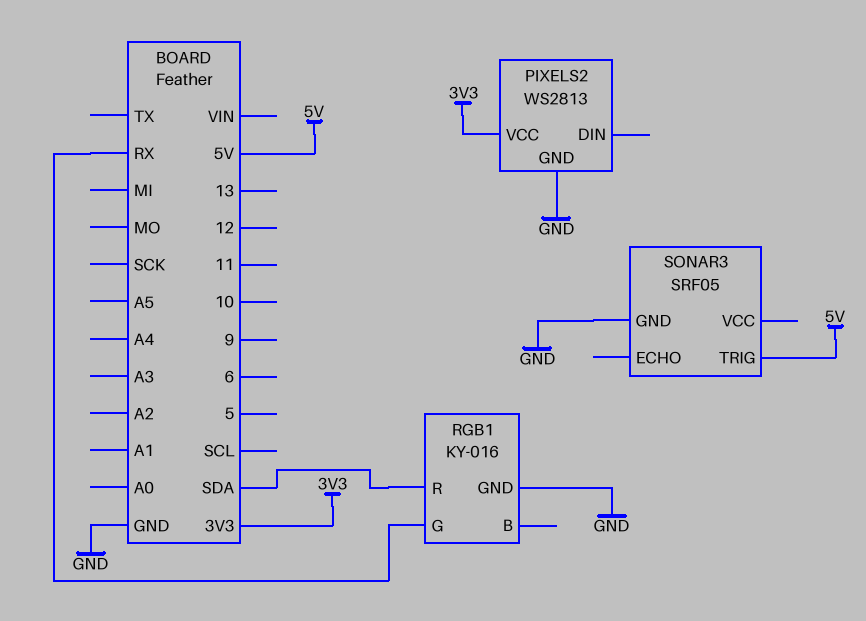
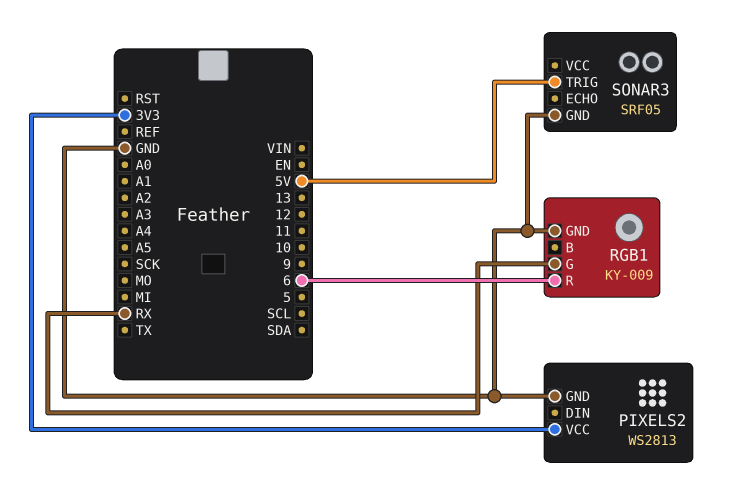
RGB1: KY-016 -> KY-009
RGB1 pin R: SDA -> 6

